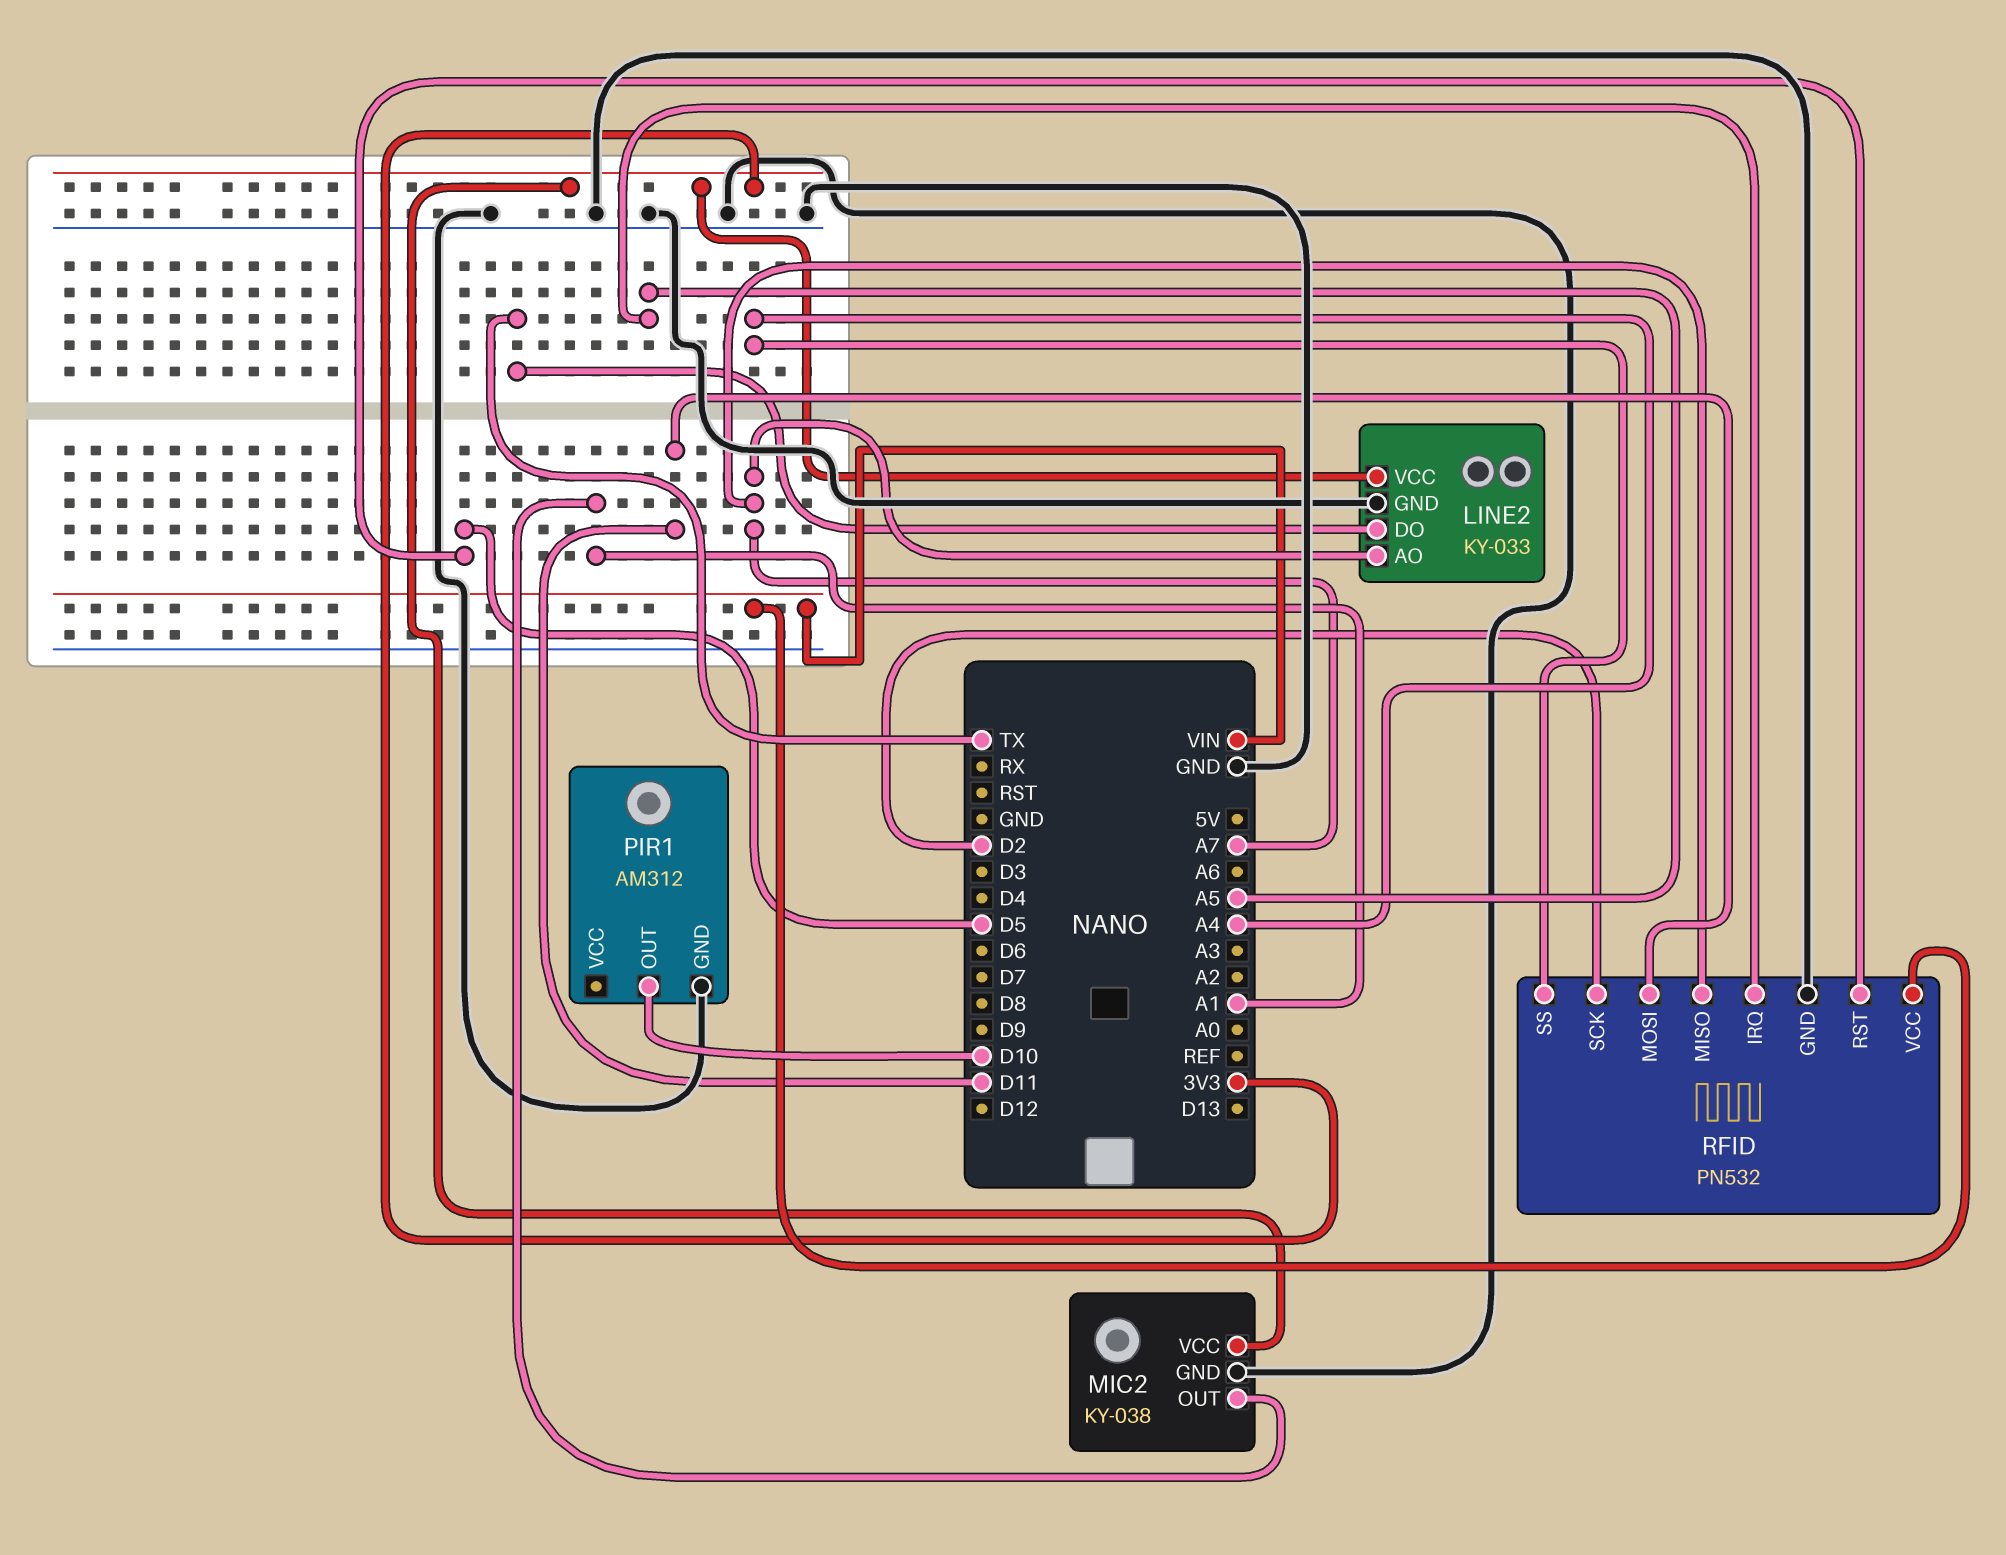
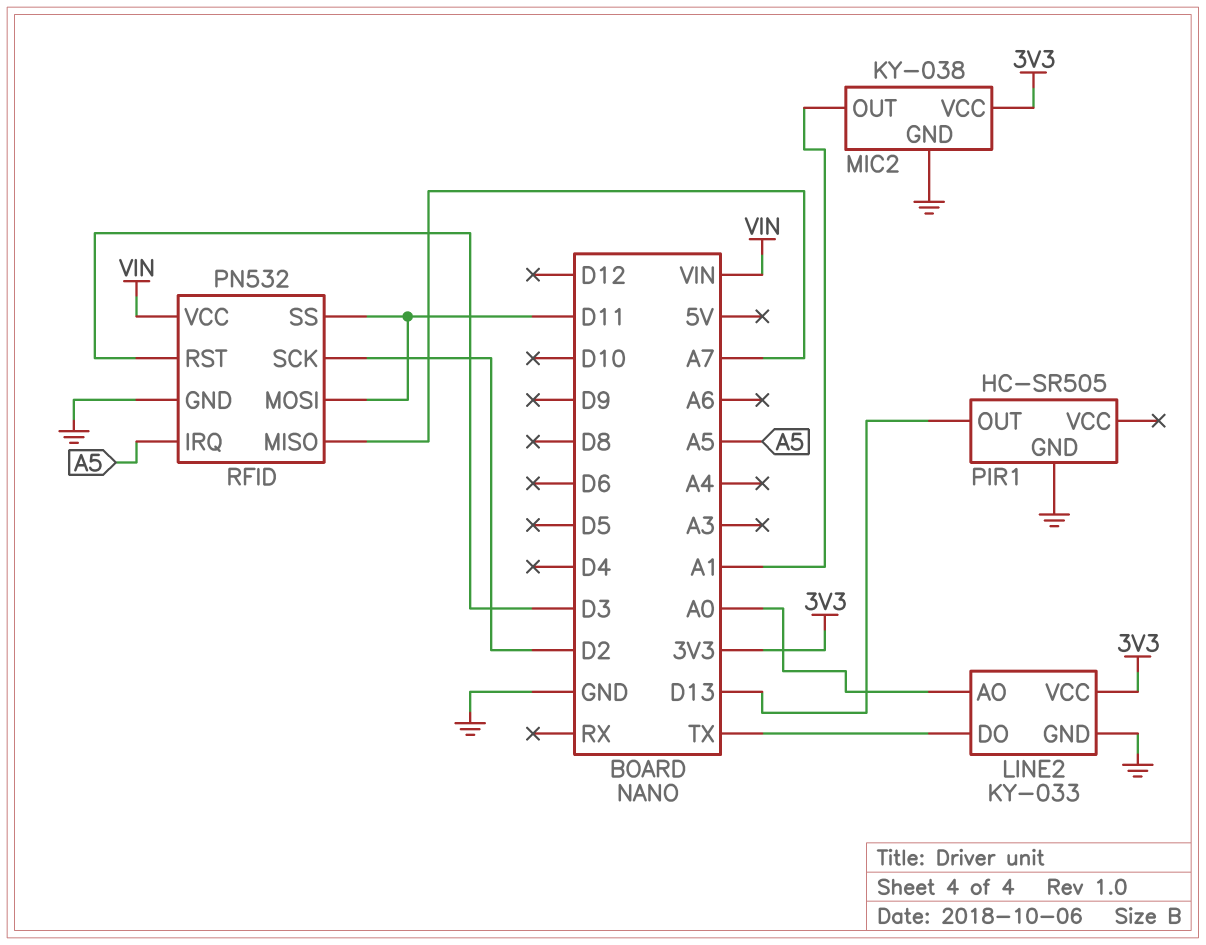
LINE2 pin AO: A7 -> A0
PIR1: AM312 -> HC-SR505
PIR1 pin OUT: D10 -> D13
RFID pin RST: D5 -> D3
RFID pin SS: A4 -> D11

